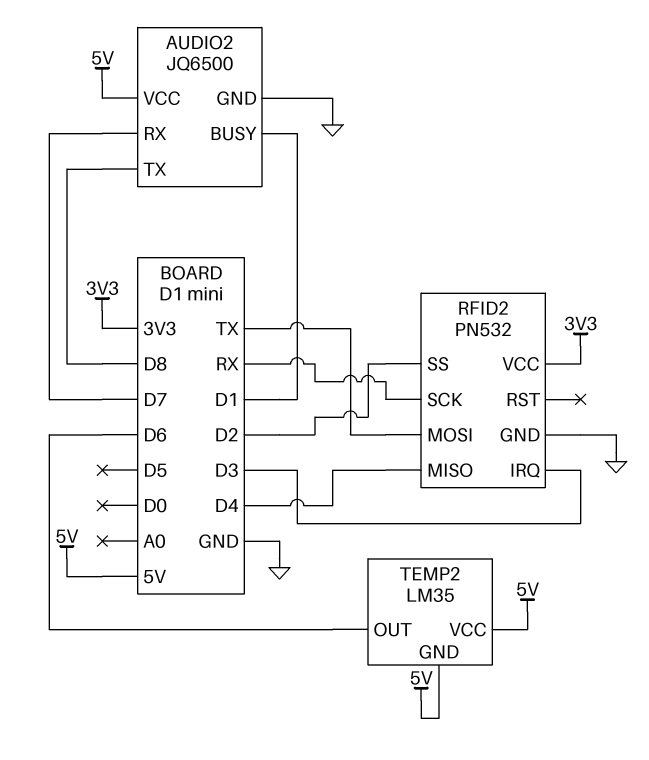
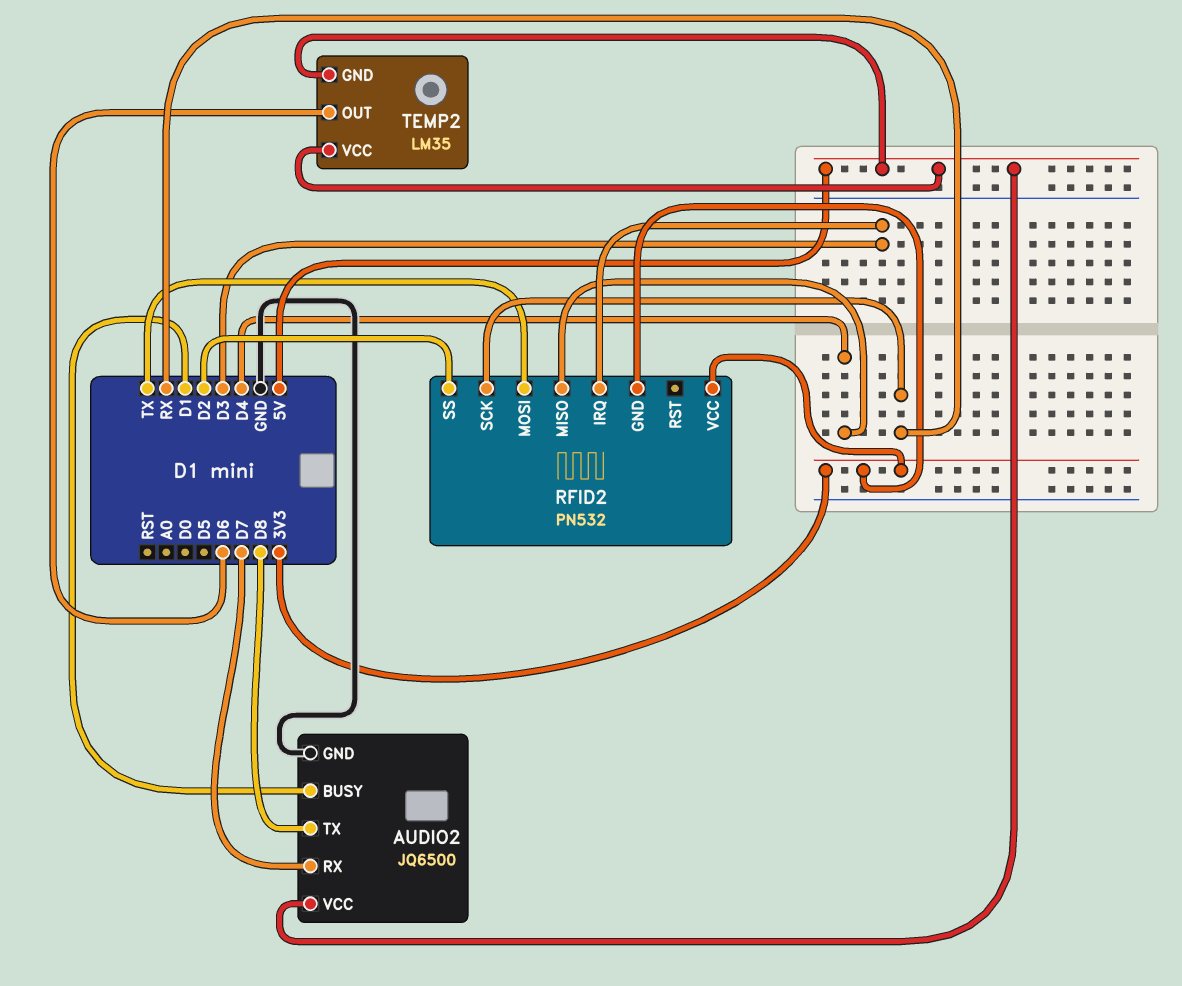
RFID2 pin GND: GND -> 3V3

